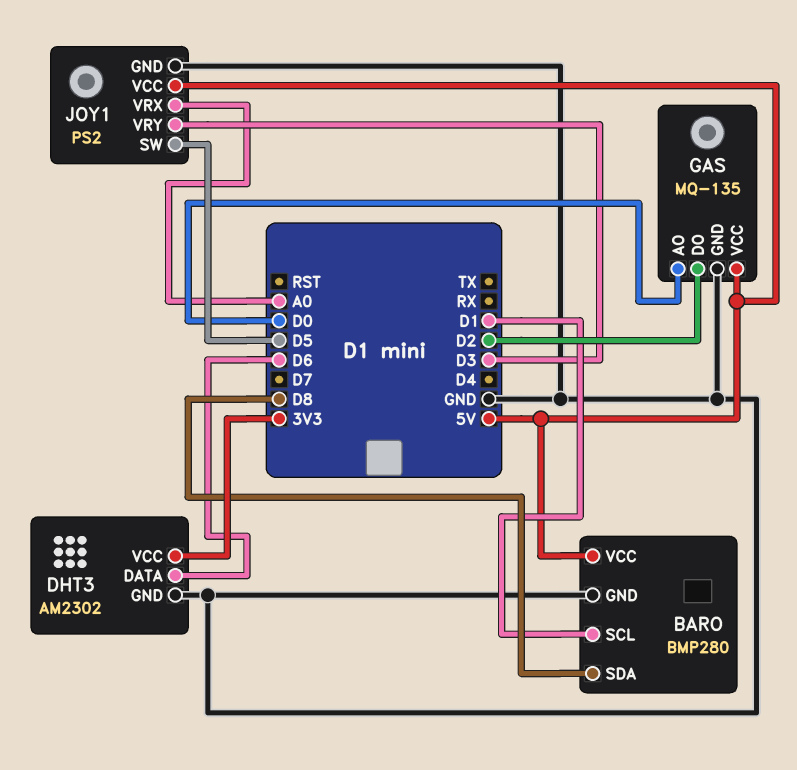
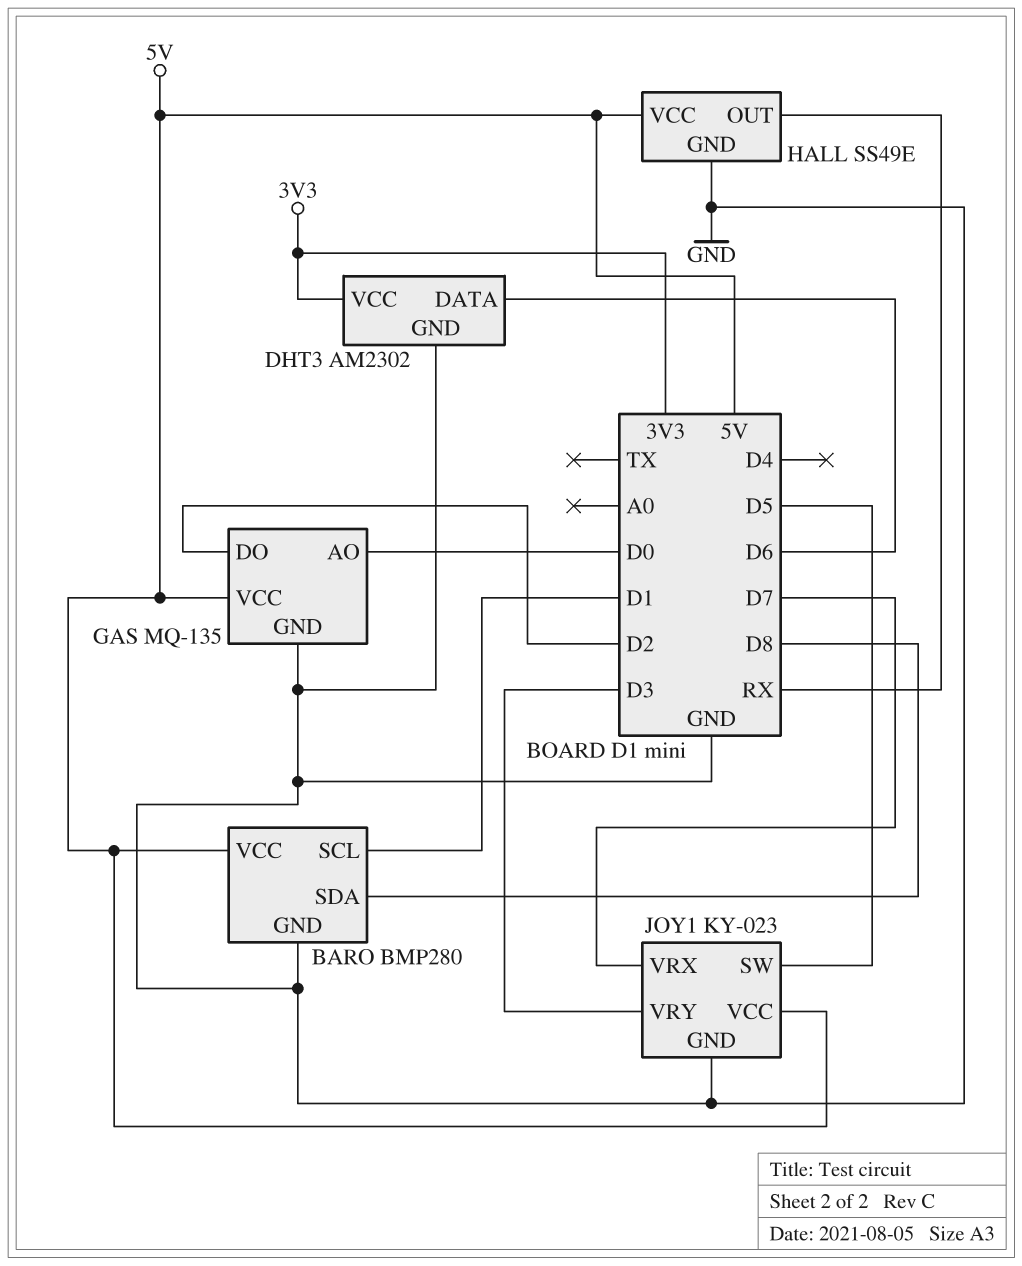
HALL: none -> SS49E
HALL pin GND: none -> GND
HALL pin OUT: none -> RX
HALL pin VCC: none -> 5V
JOY1: PS2 -> KY-023
JOY1 pin VRX: A0 -> D7

